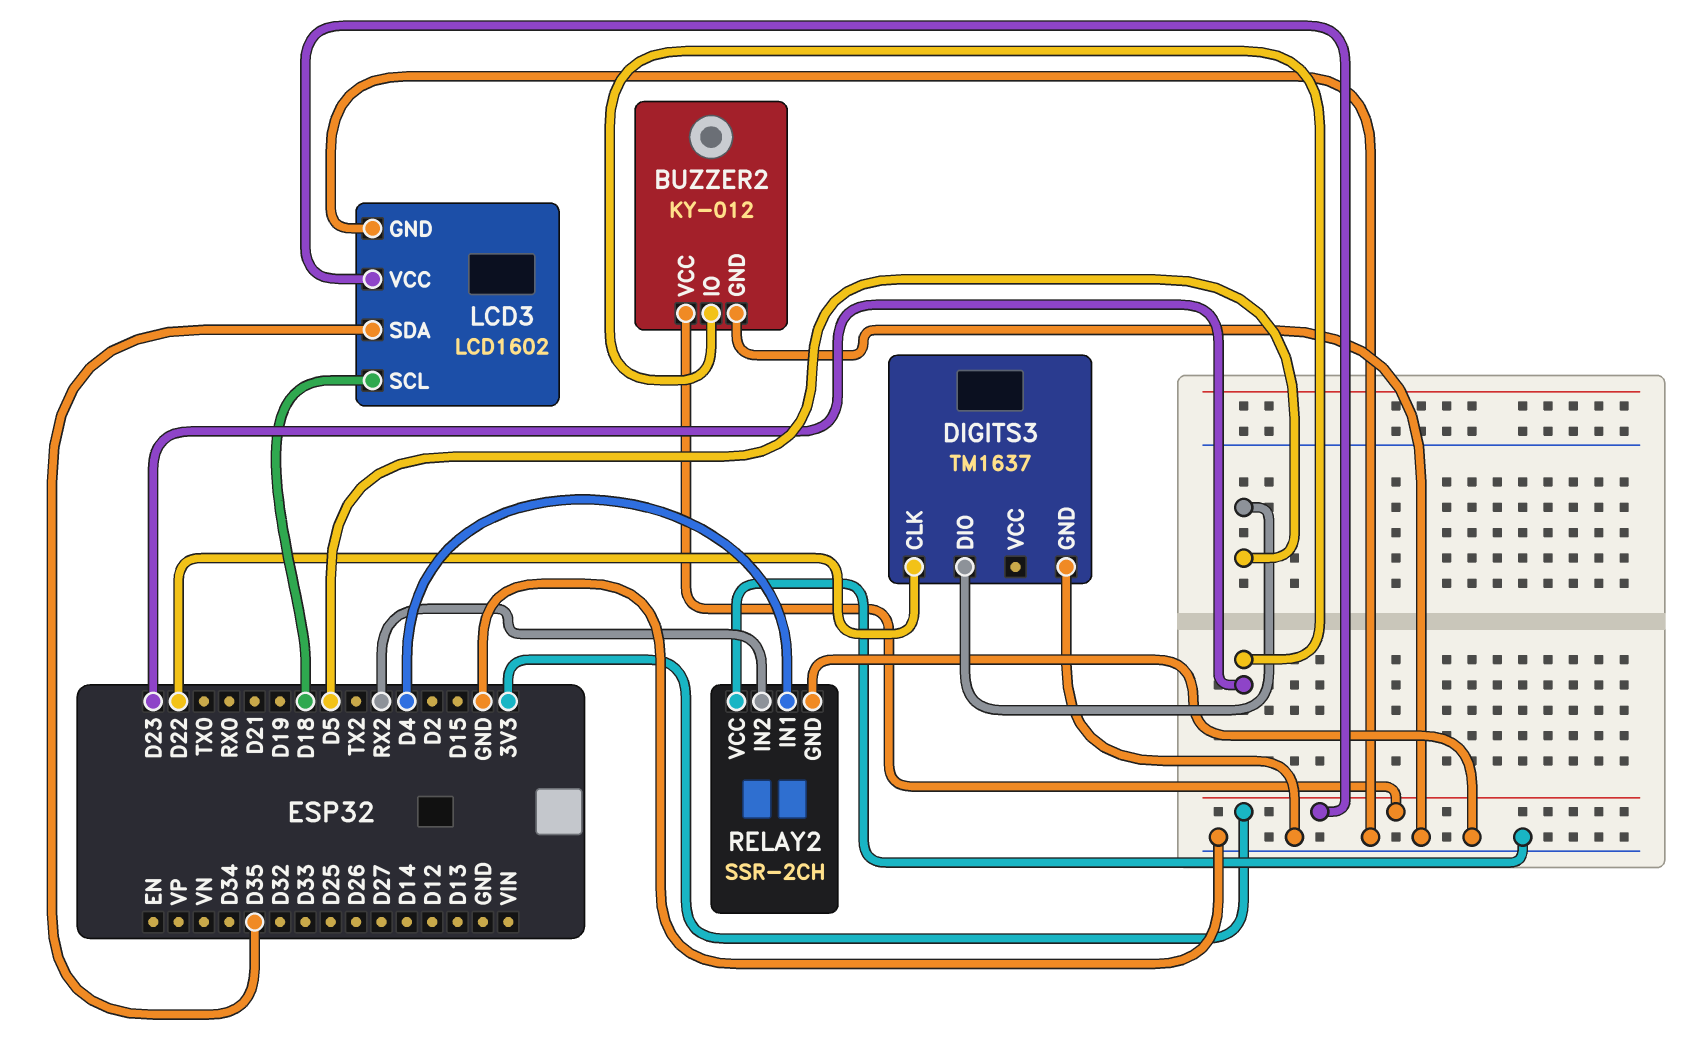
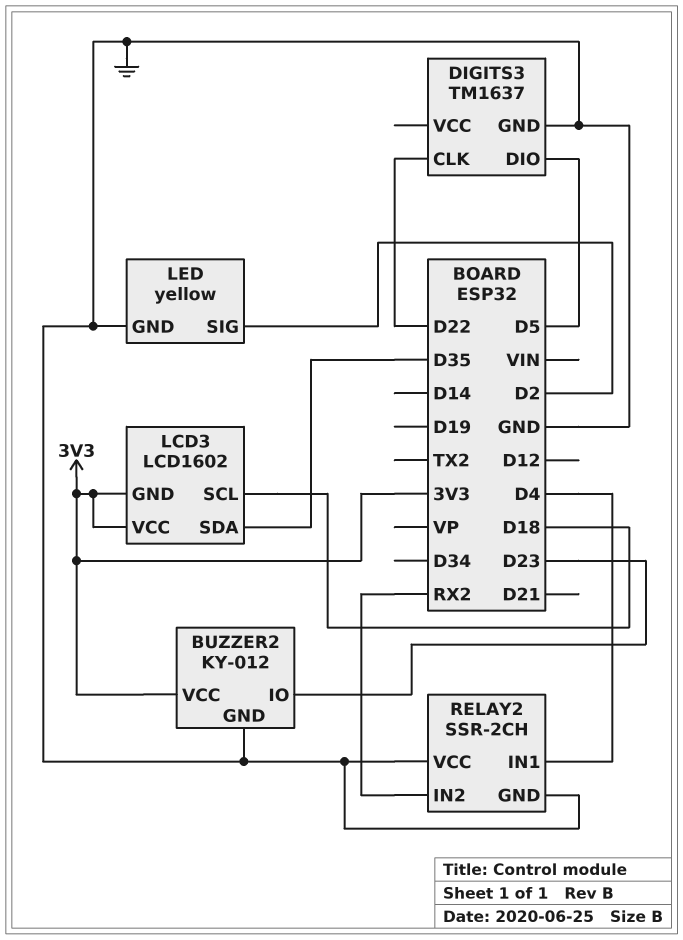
LCD3 pin GND: GND -> 3V3
LED: none -> yellow
LED pin GND: none -> GND
LED pin SIG: none -> D2

